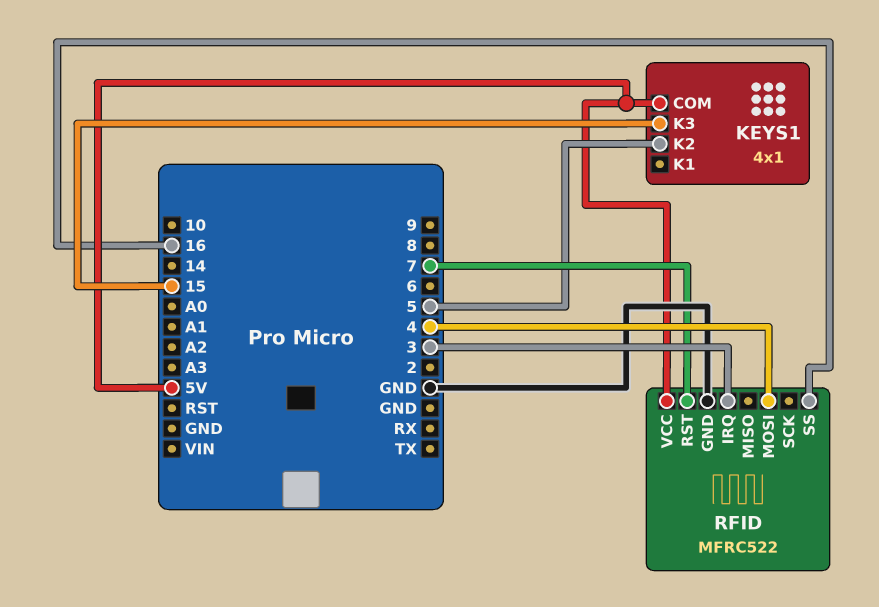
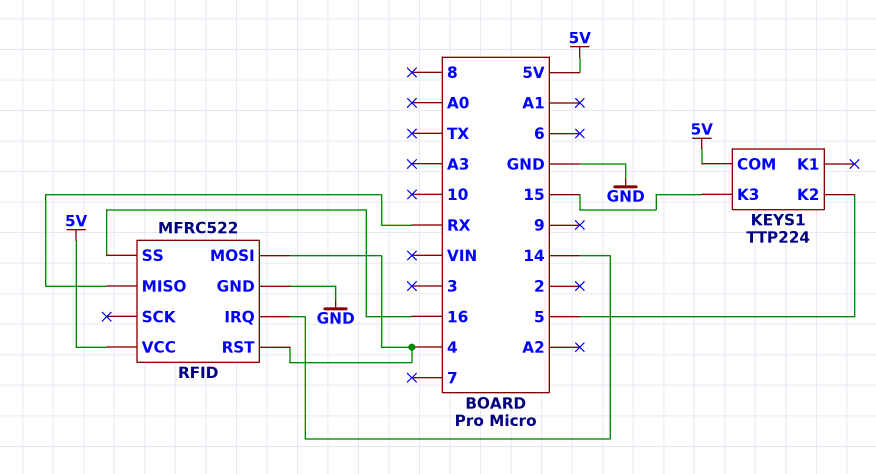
KEYS1: 4x1 -> TTP224
RFID pin IRQ: 3 -> 14
RFID pin MISO: none -> RX
RFID pin RST: 7 -> 4

